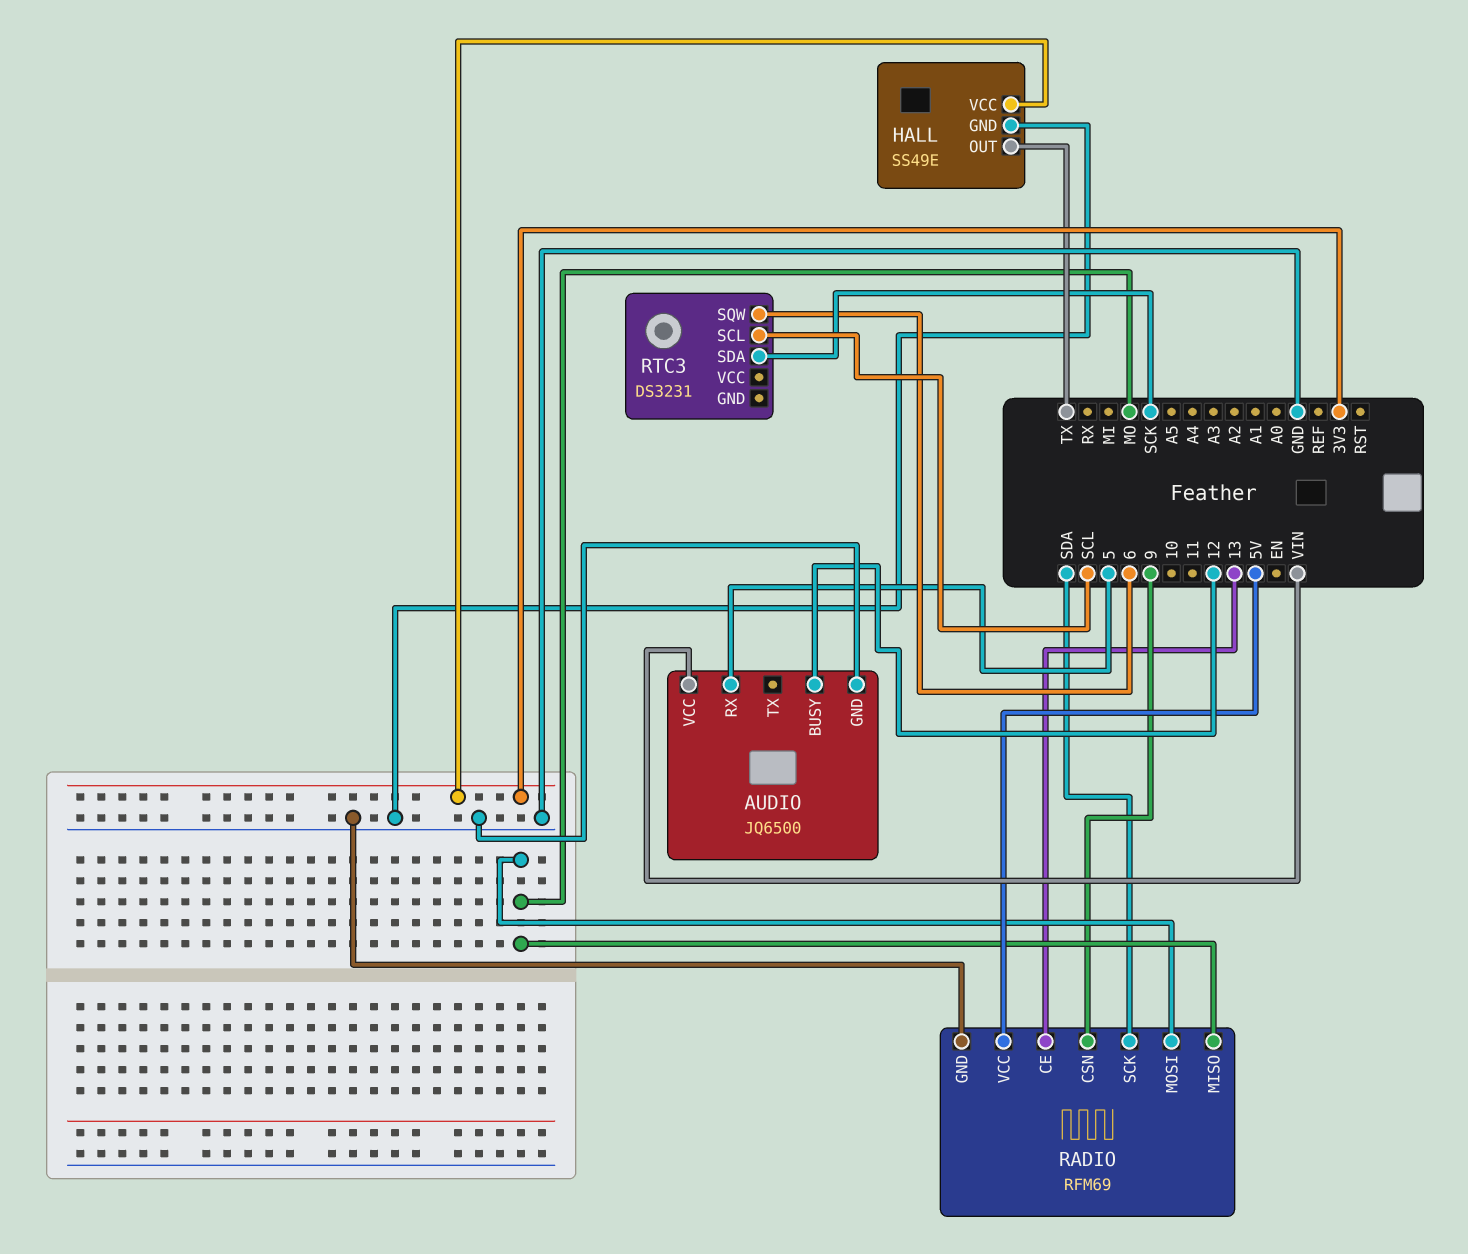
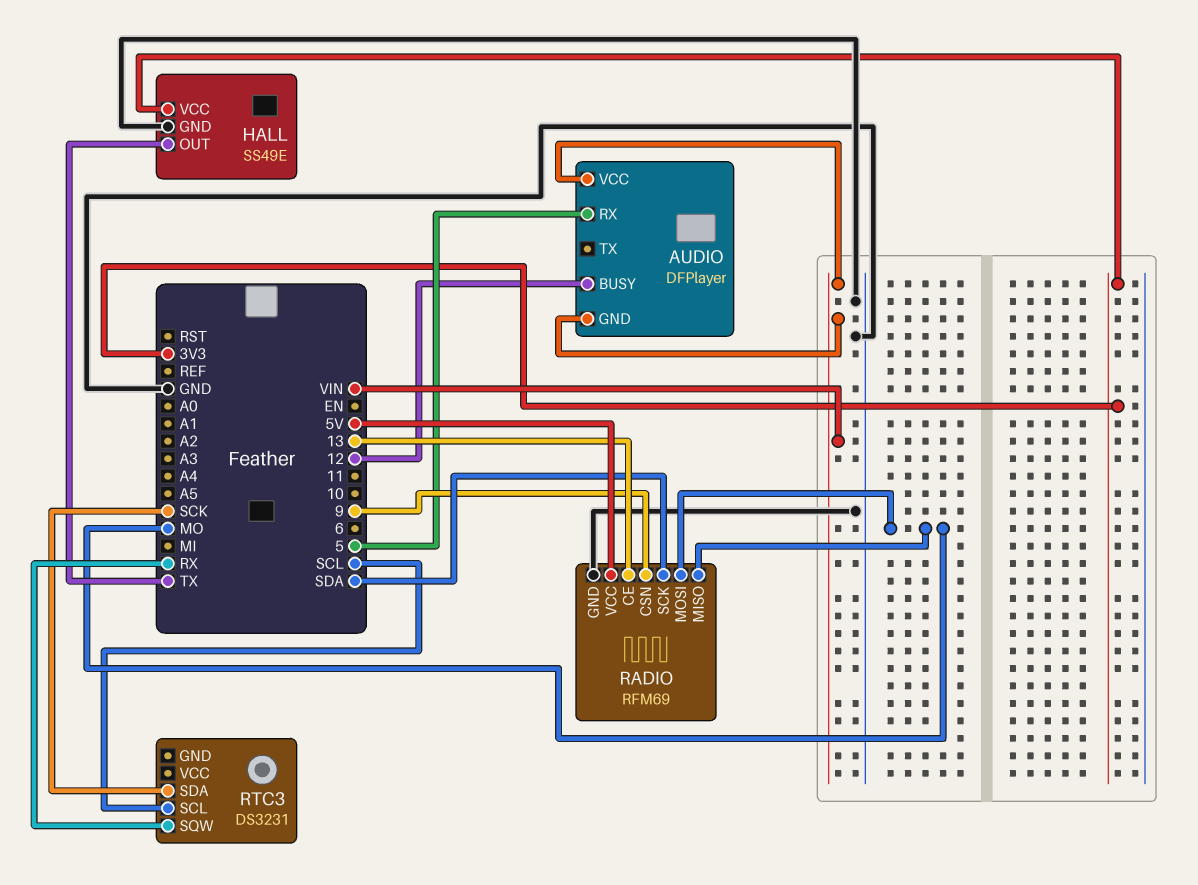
AUDIO: JQ6500 -> DFPlayer
AUDIO pin GND: GND -> VIN
RTC3 pin SQW: 6 -> RX

